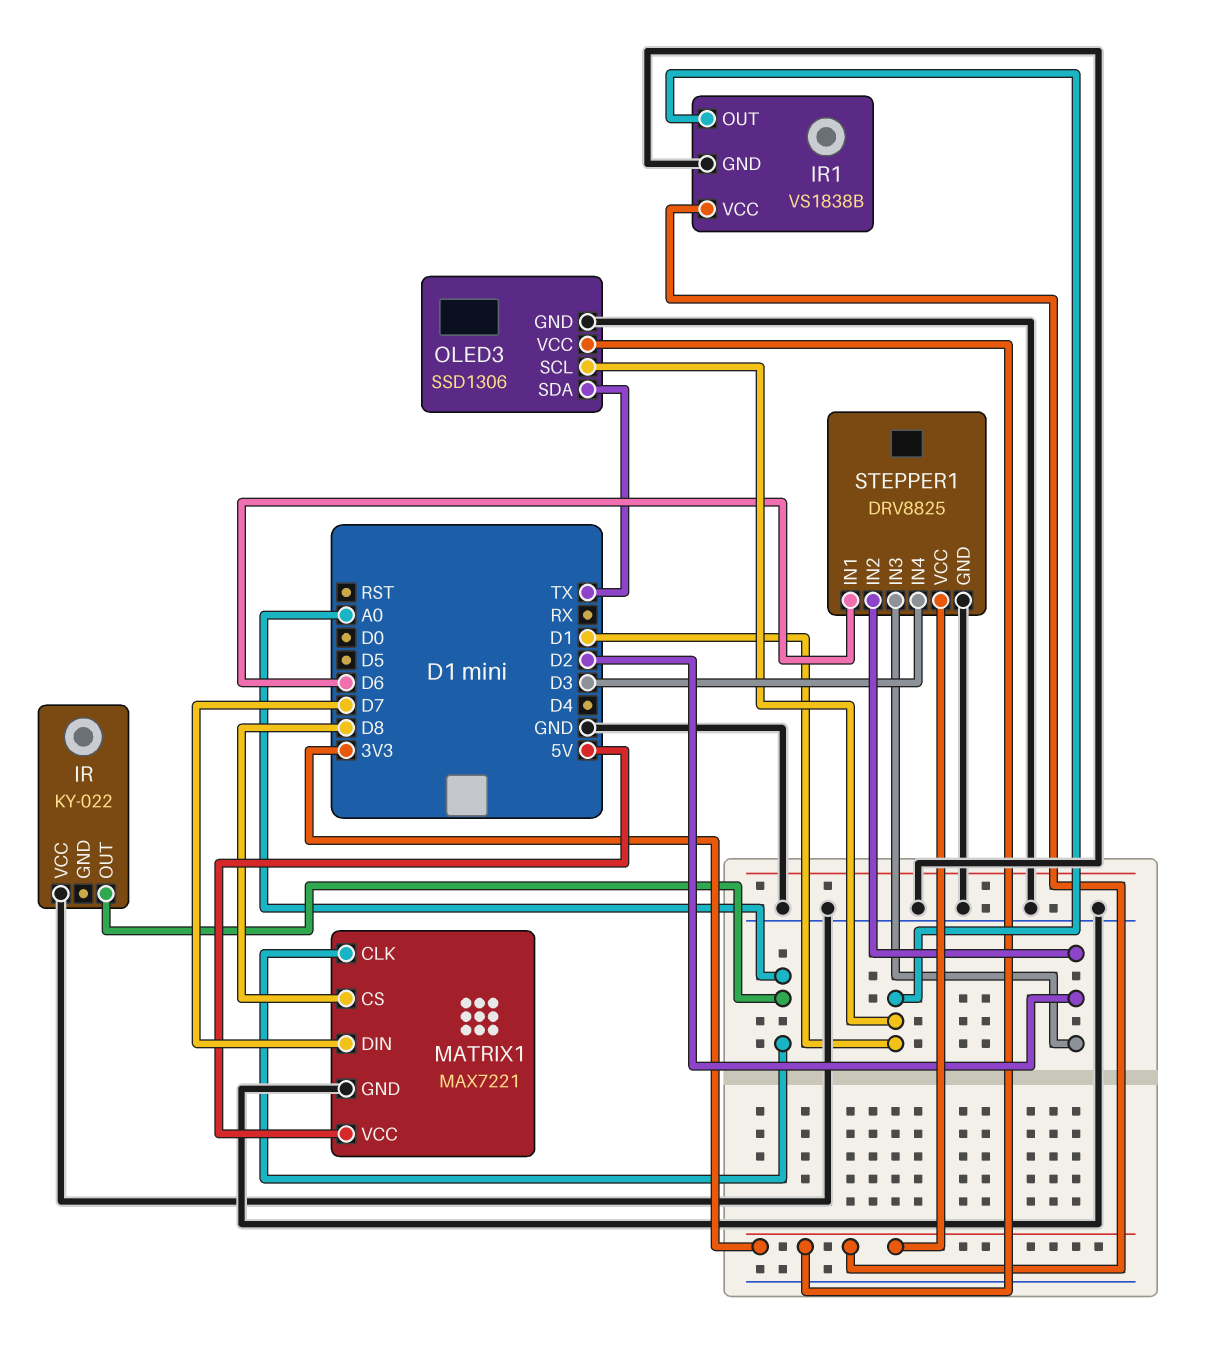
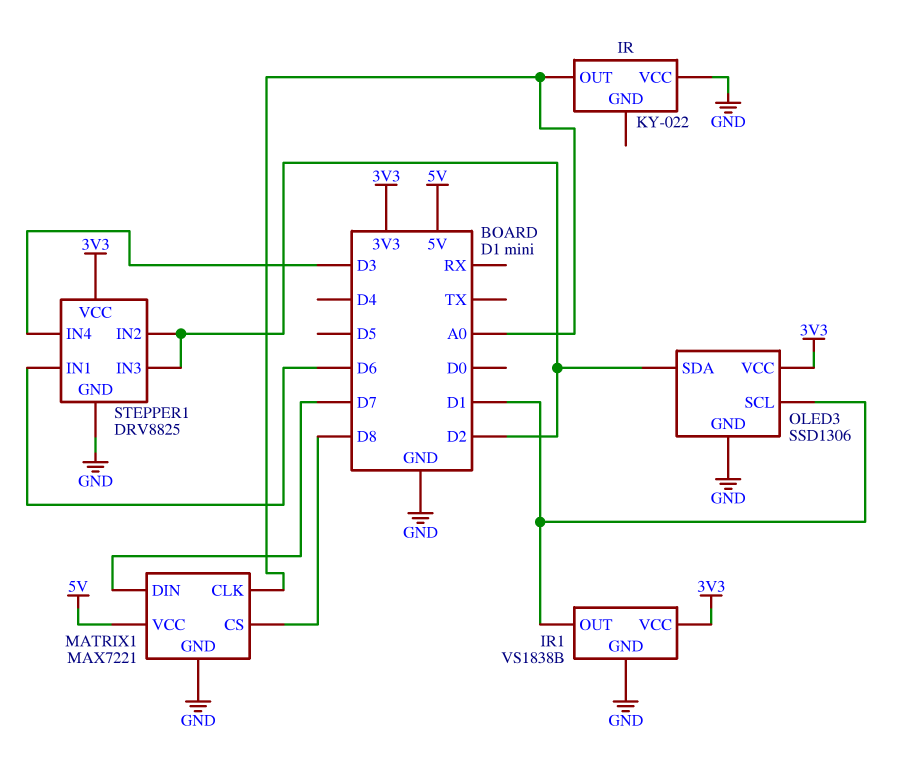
OLED3 pin SDA: TX -> D2

